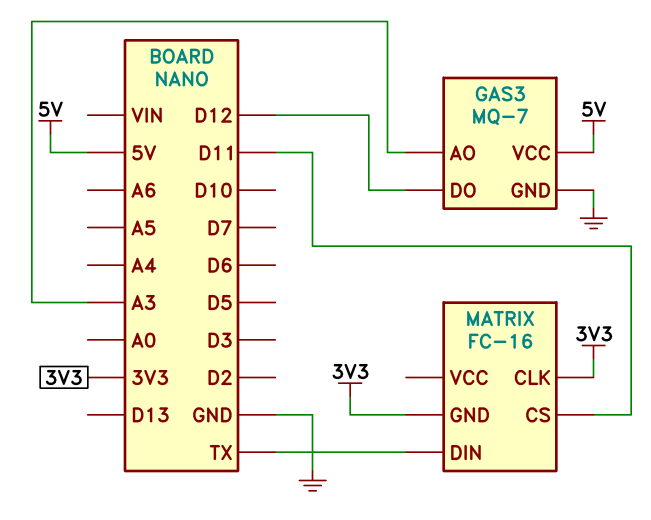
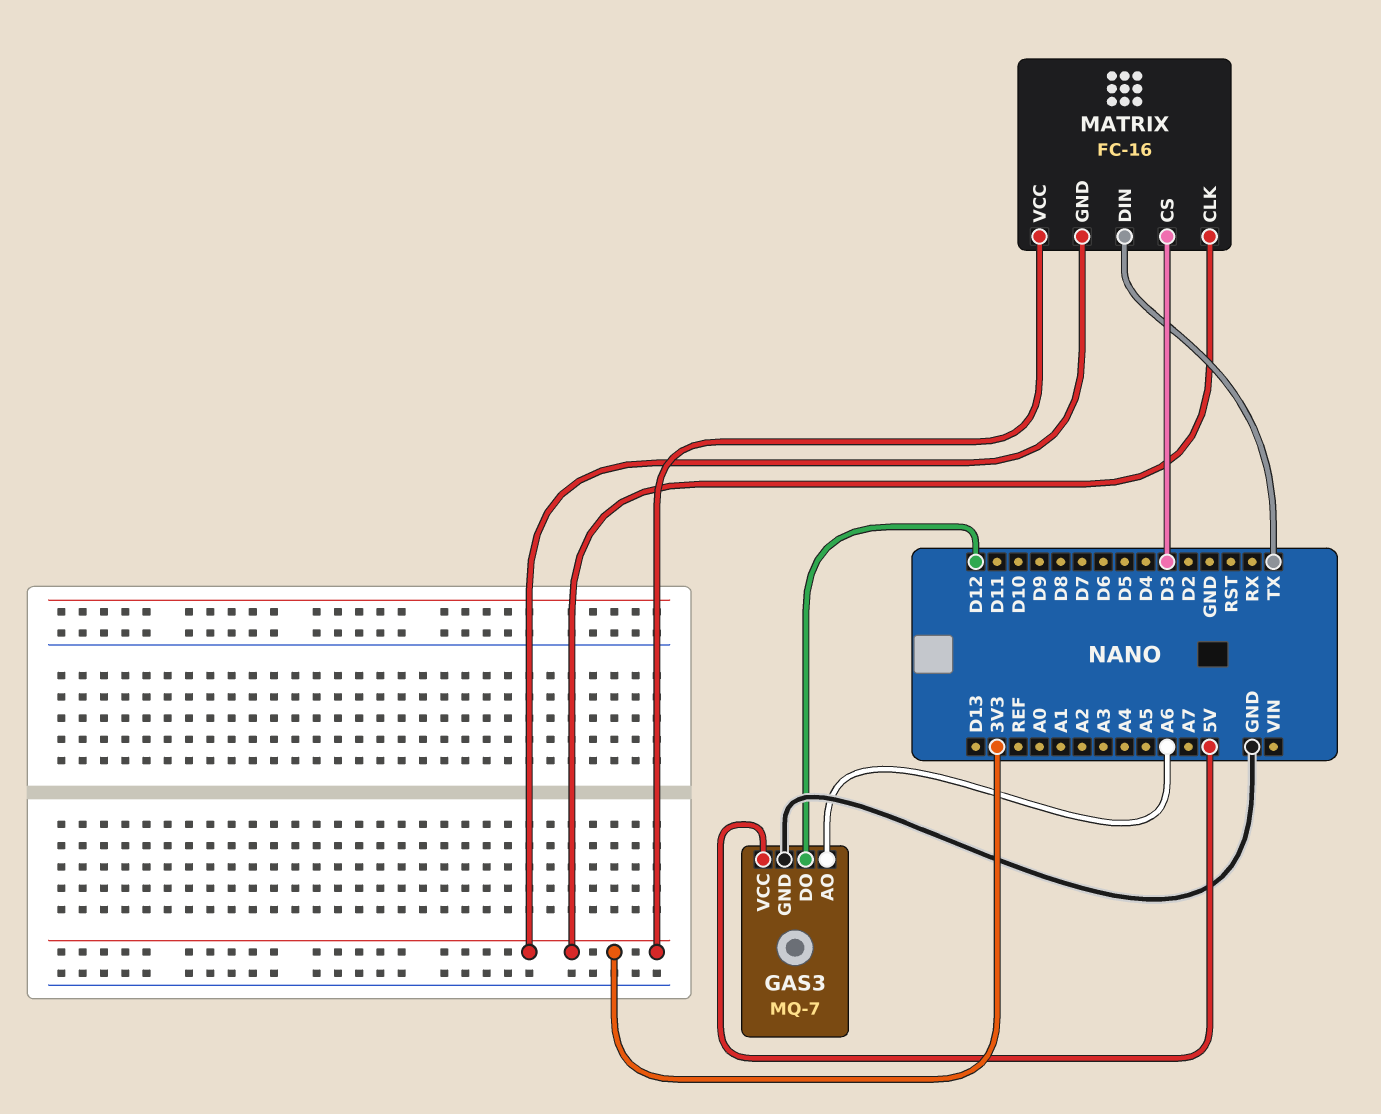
GAS3 pin AO: A3 -> A6
MATRIX pin CS: D11 -> D3
MATRIX pin VCC: none -> 3V3

